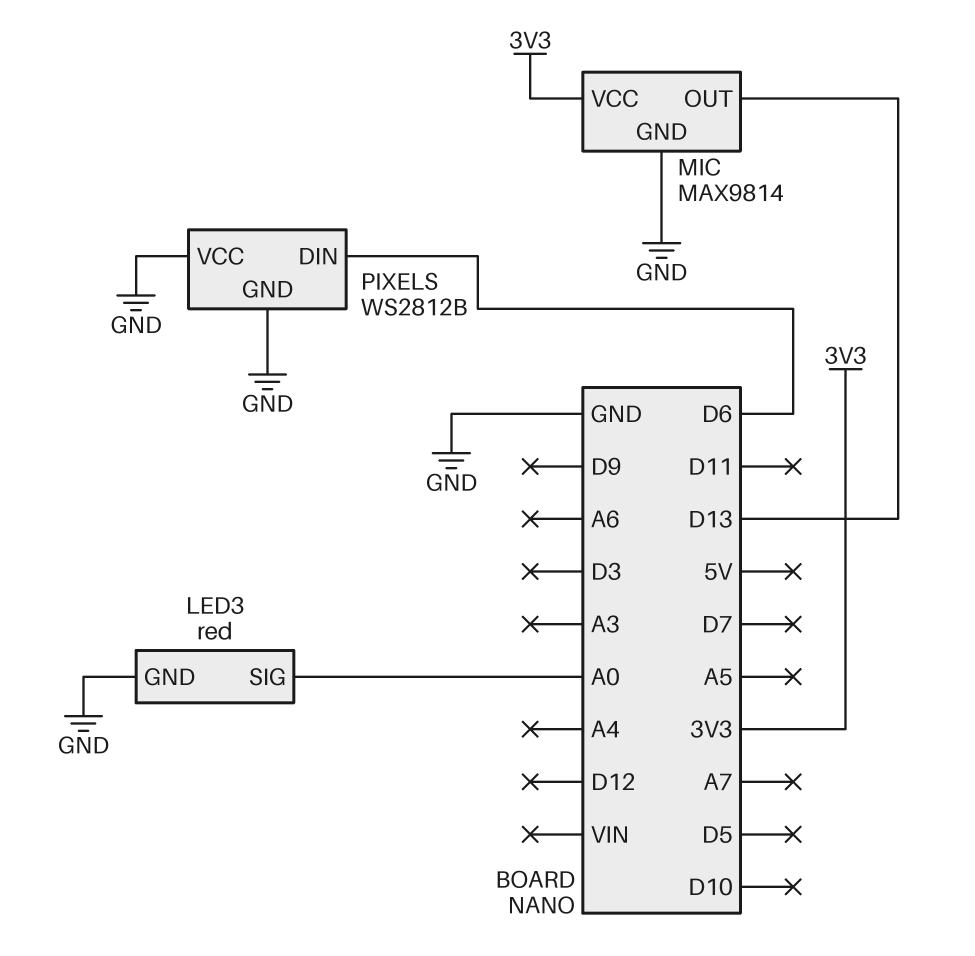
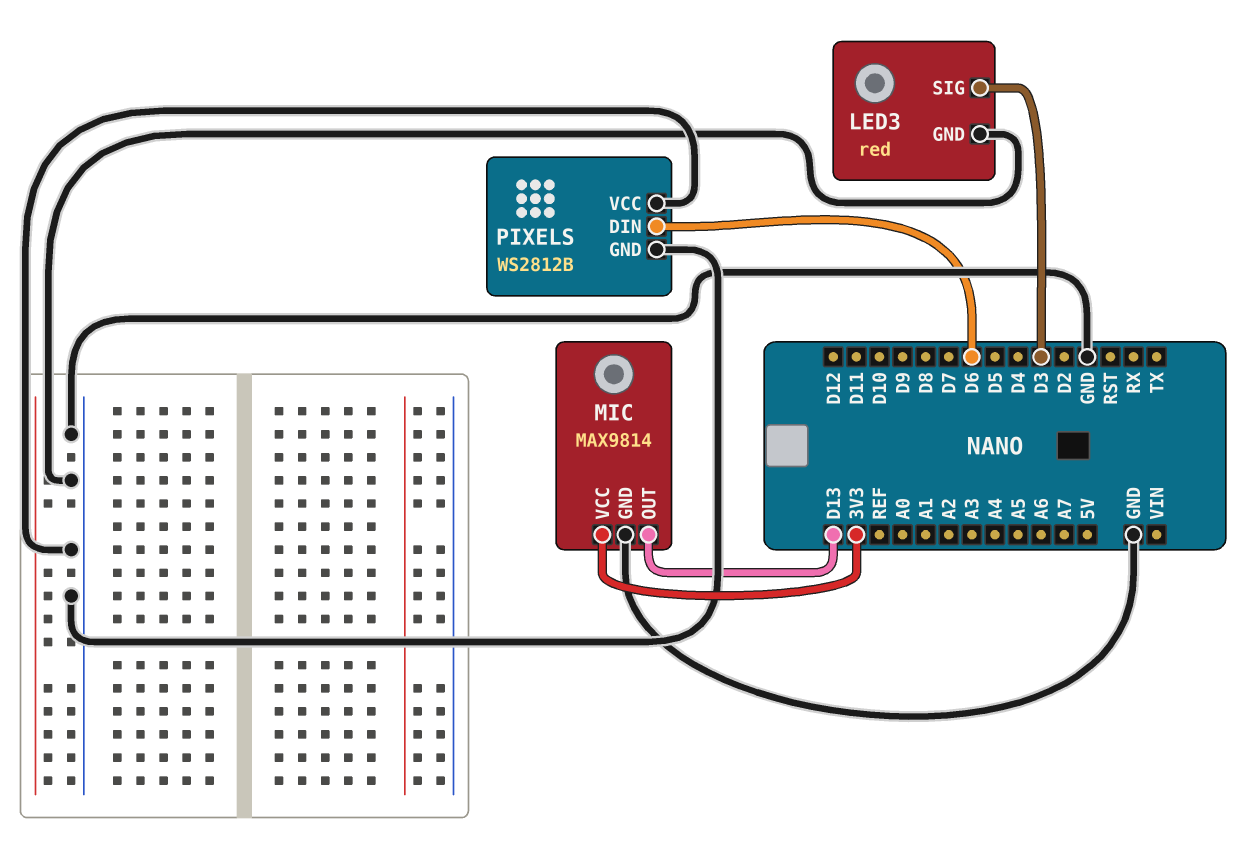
LED3 pin SIG: A0 -> D3

